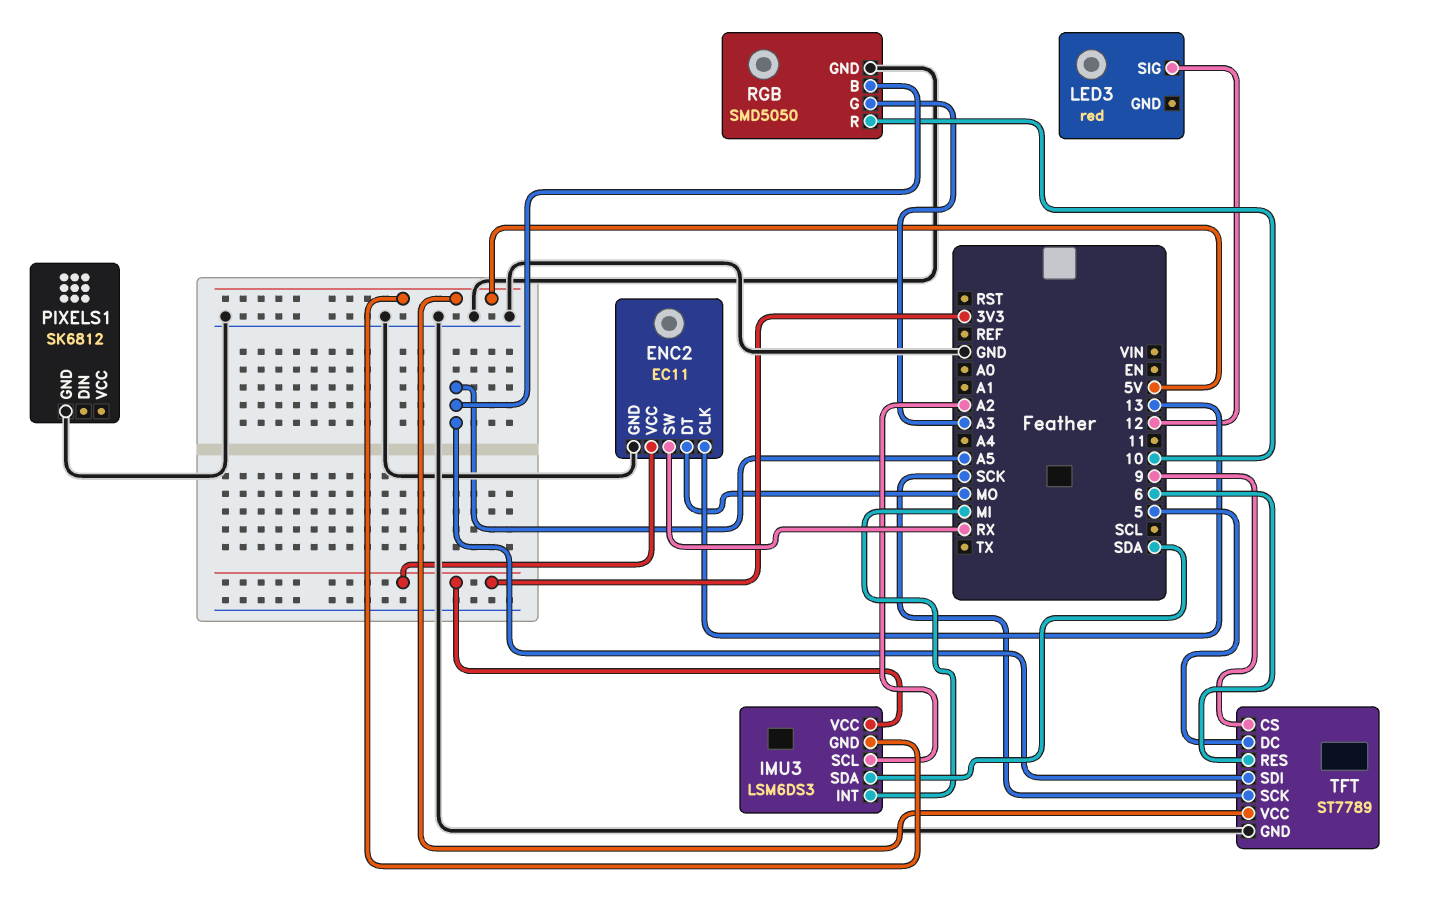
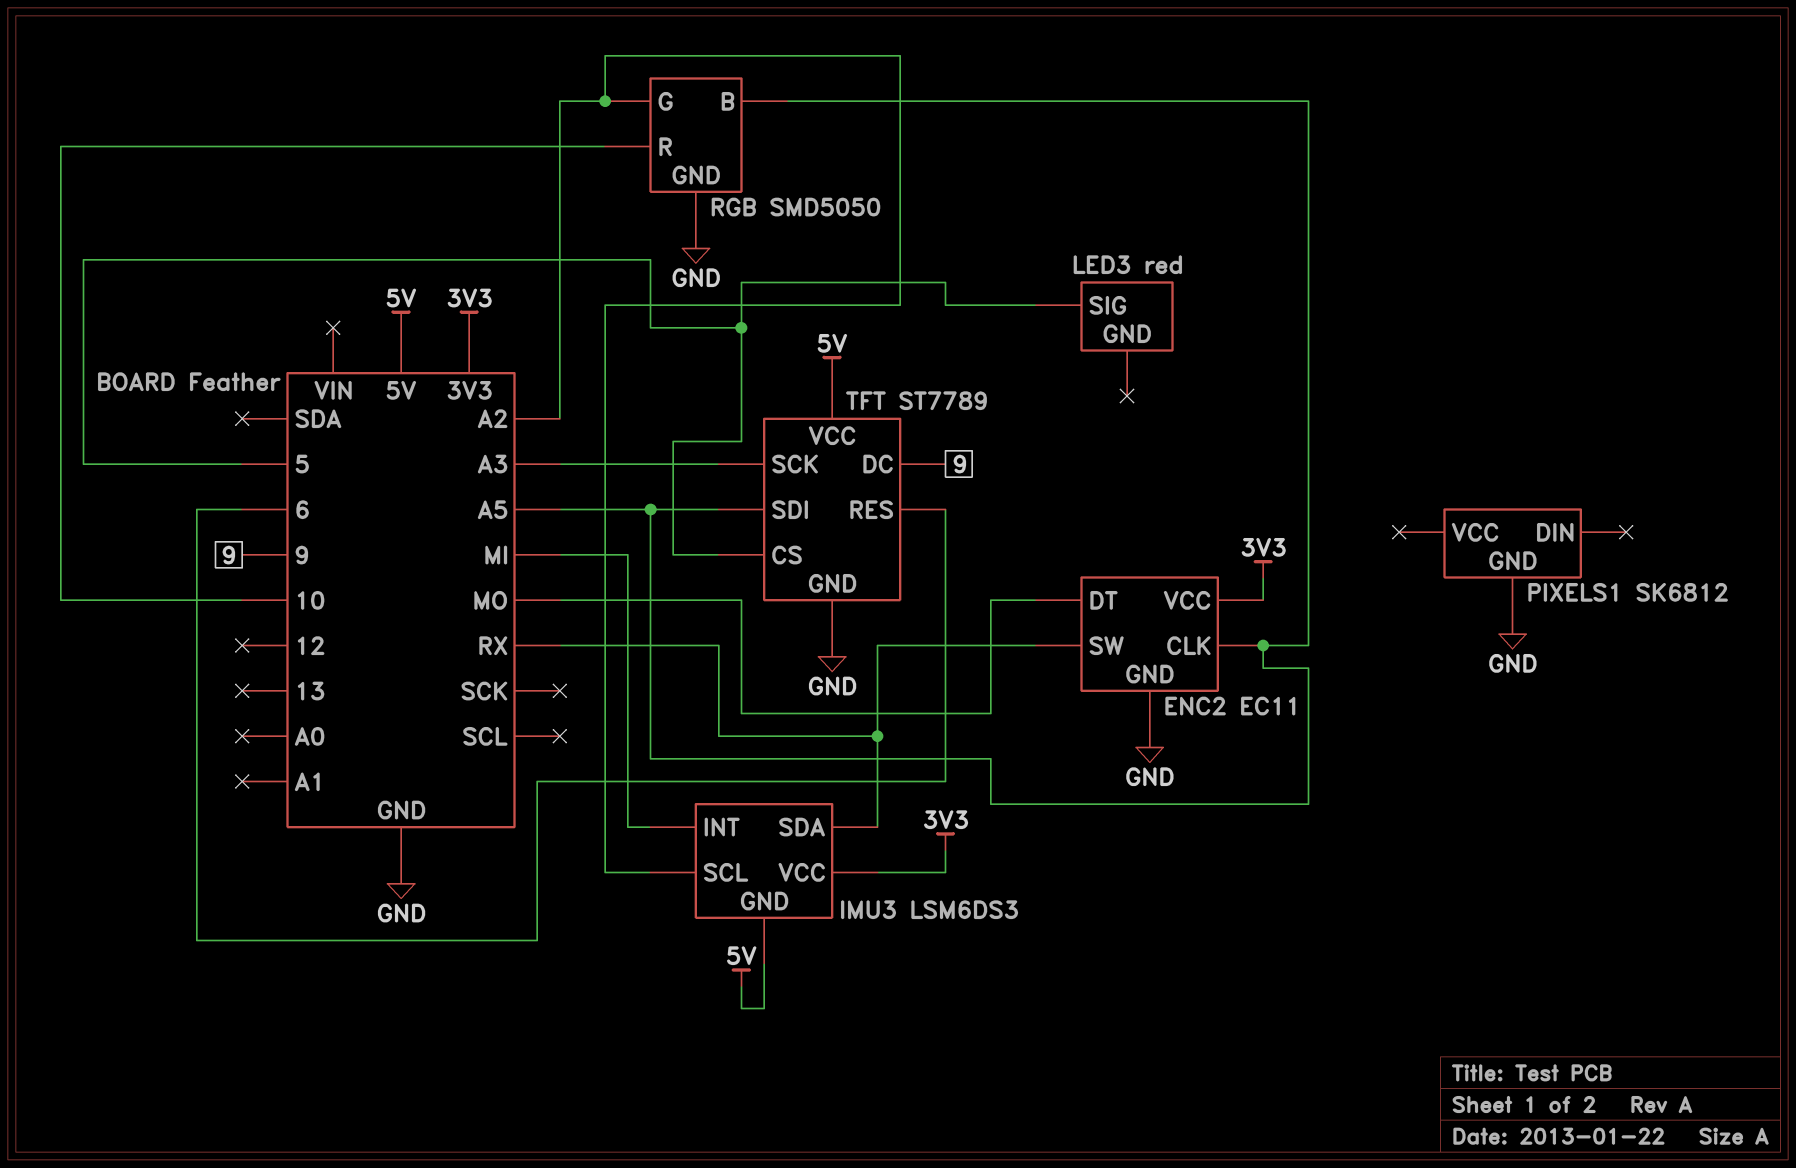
ENC2 pin CLK: 13 -> A5
IMU3 pin SDA: SDA -> RX
LED3 pin SIG: 12 -> 5
RGB pin G: A3 -> A2
TFT pin CS: 9 -> 5
TFT pin DC: 5 -> 9
TFT pin SCK: SCK -> A3

